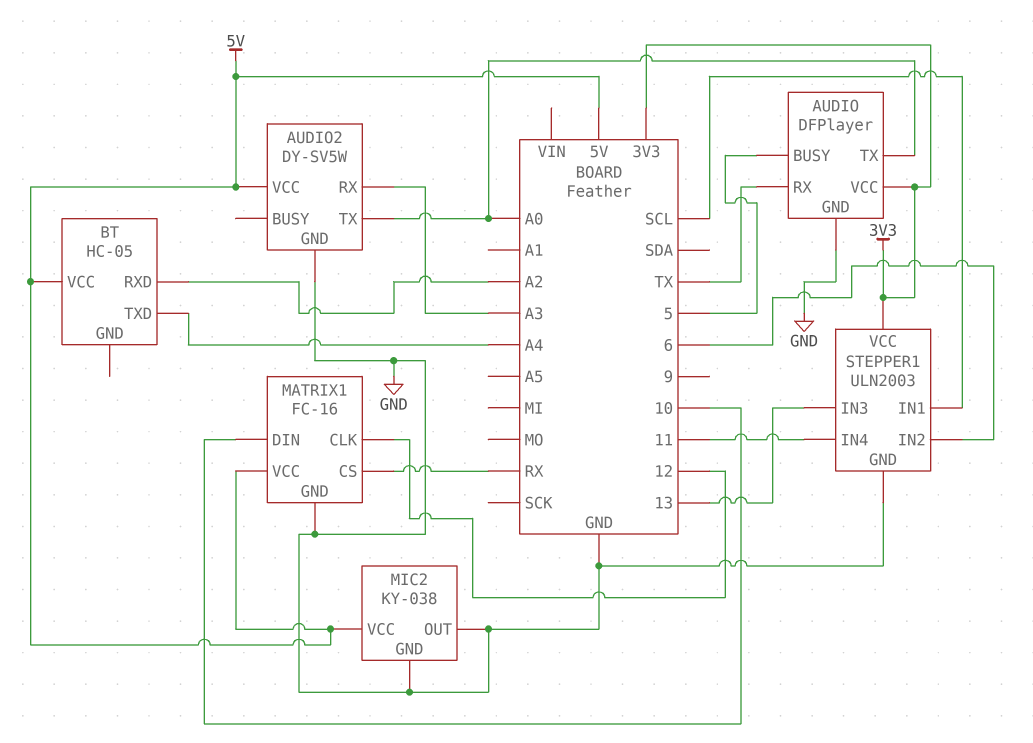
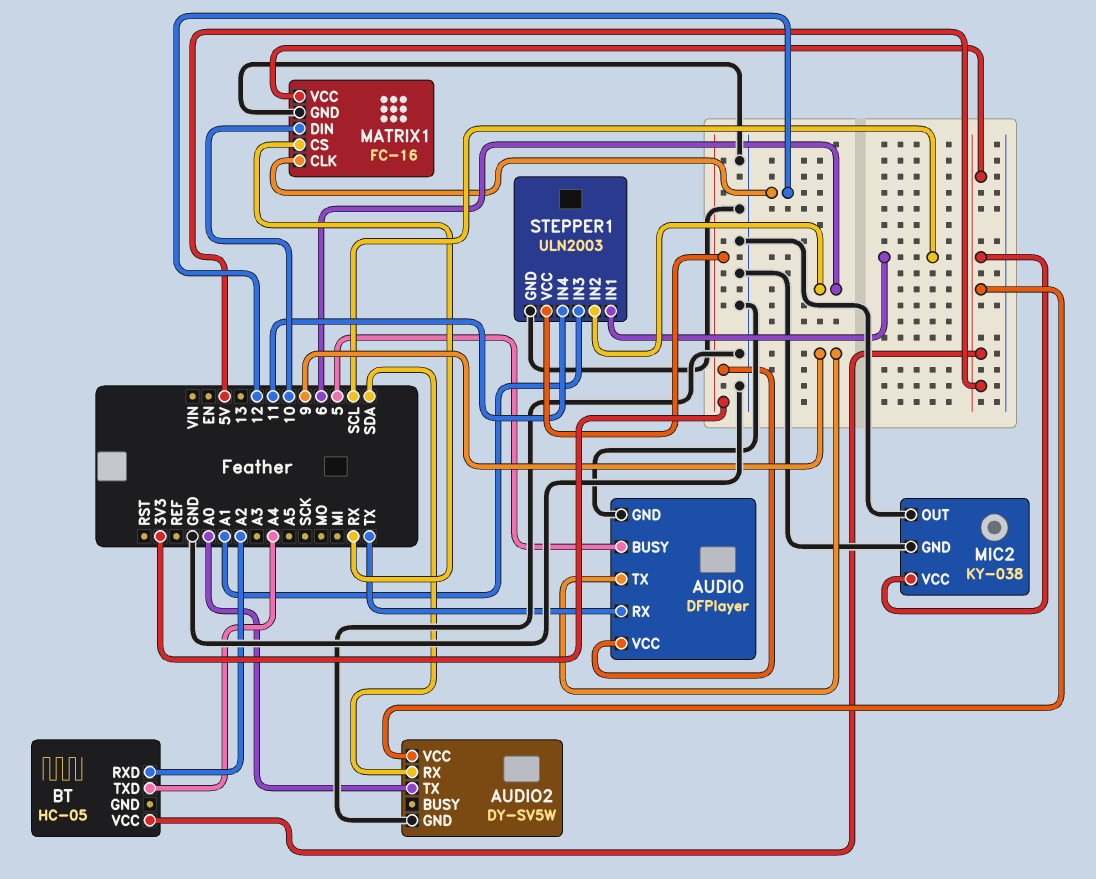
AUDIO pin TX: A0 -> 9
AUDIO2 pin RX: A3 -> SDA
STEPPER1 pin IN3: 13 -> A1

